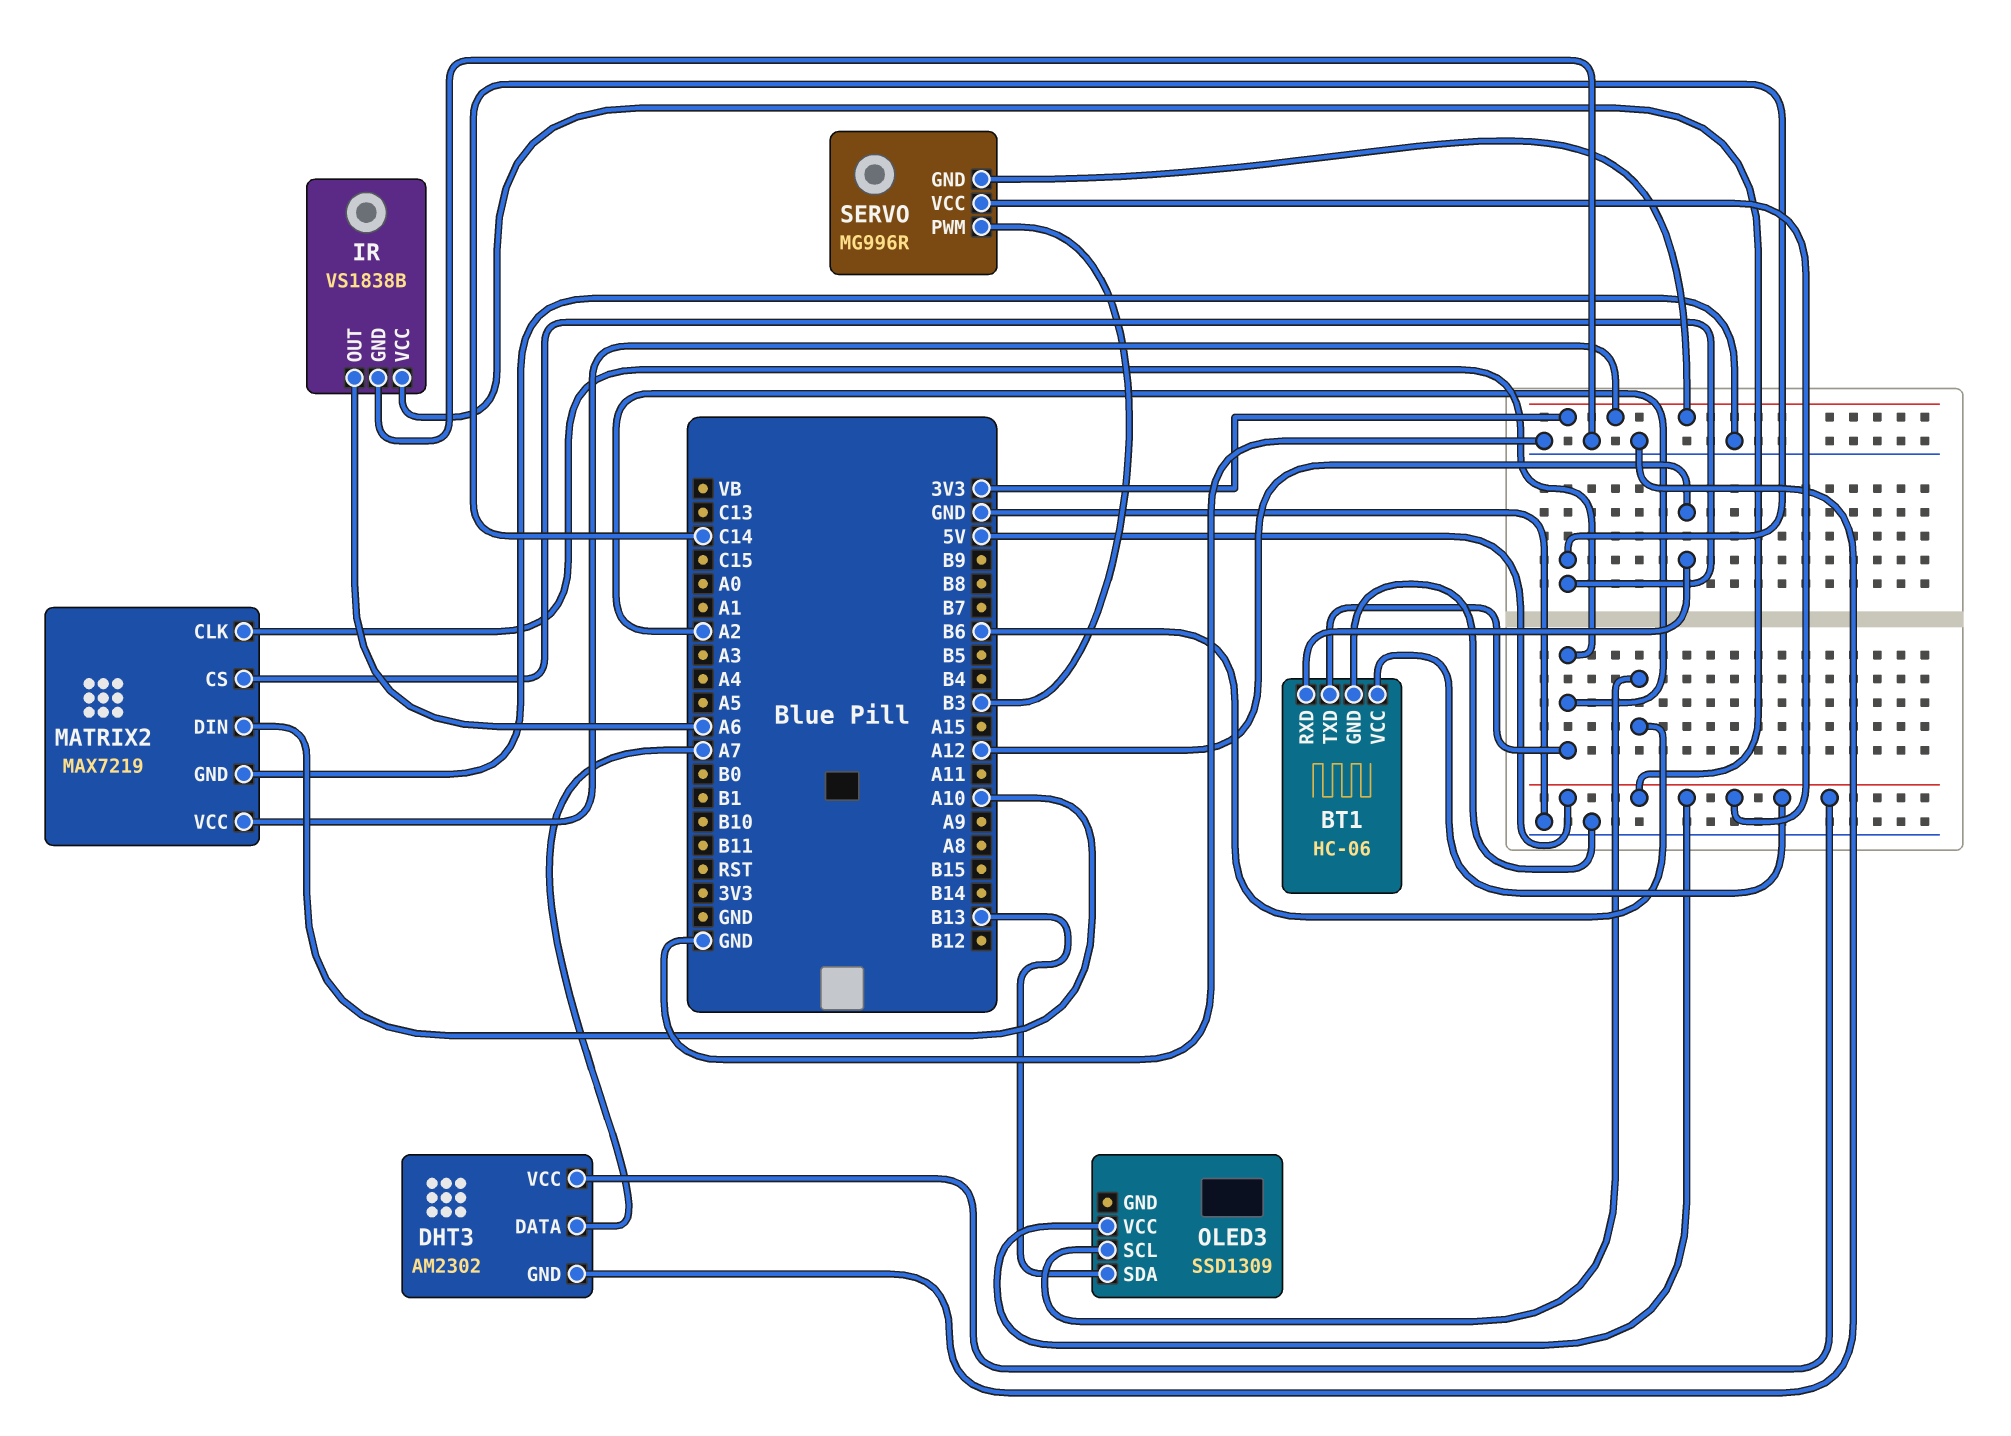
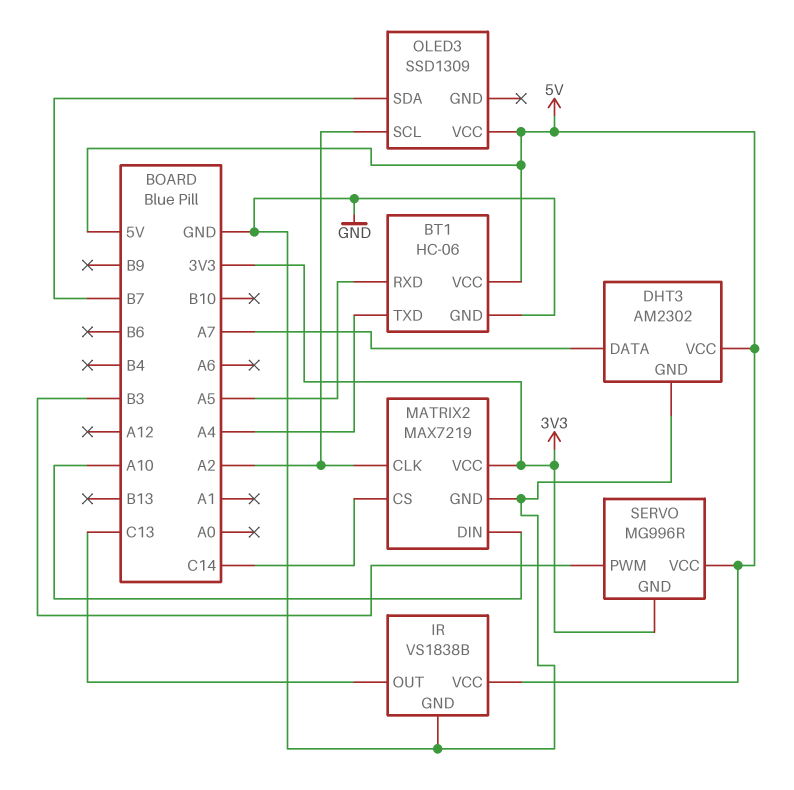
BT1 pin RXD: A12 -> A5
BT1 pin TXD: A2 -> A4
IR pin OUT: A6 -> C13
OLED3 pin SCL: B6 -> A2
OLED3 pin SDA: B13 -> B7

